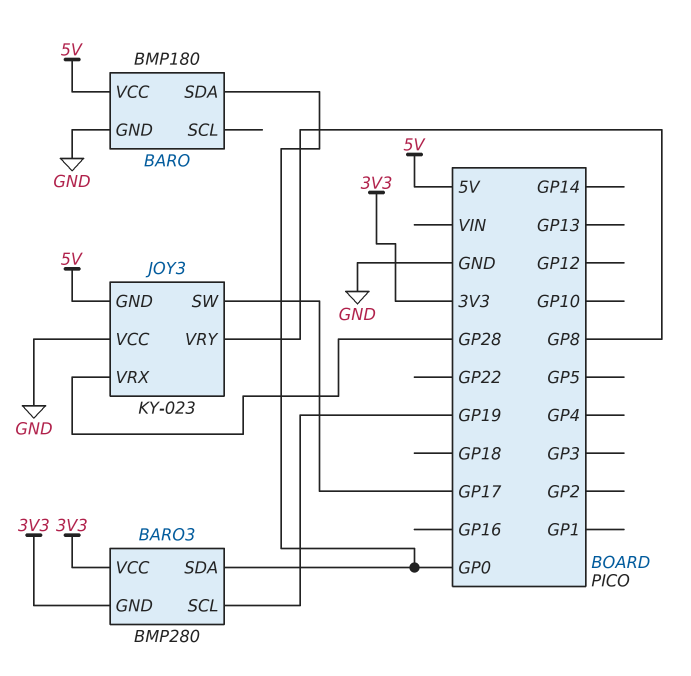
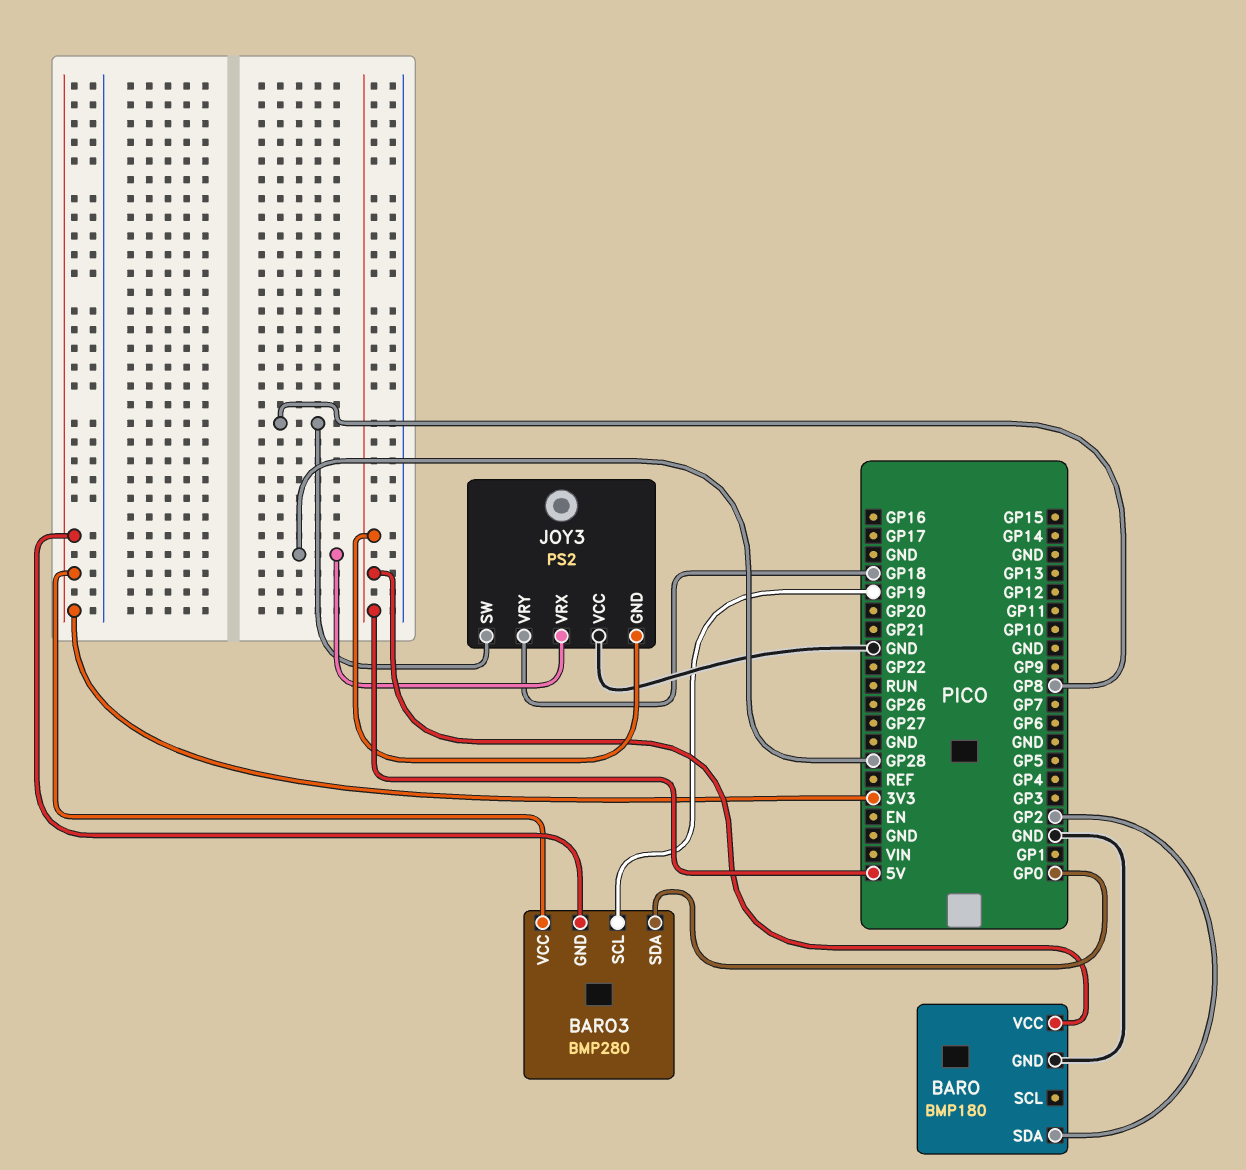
BARO pin SDA: GP0 -> GP2
JOY3: KY-023 -> PS2
JOY3 pin SW: GP17 -> GP8
JOY3 pin VRY: GP8 -> GP18

